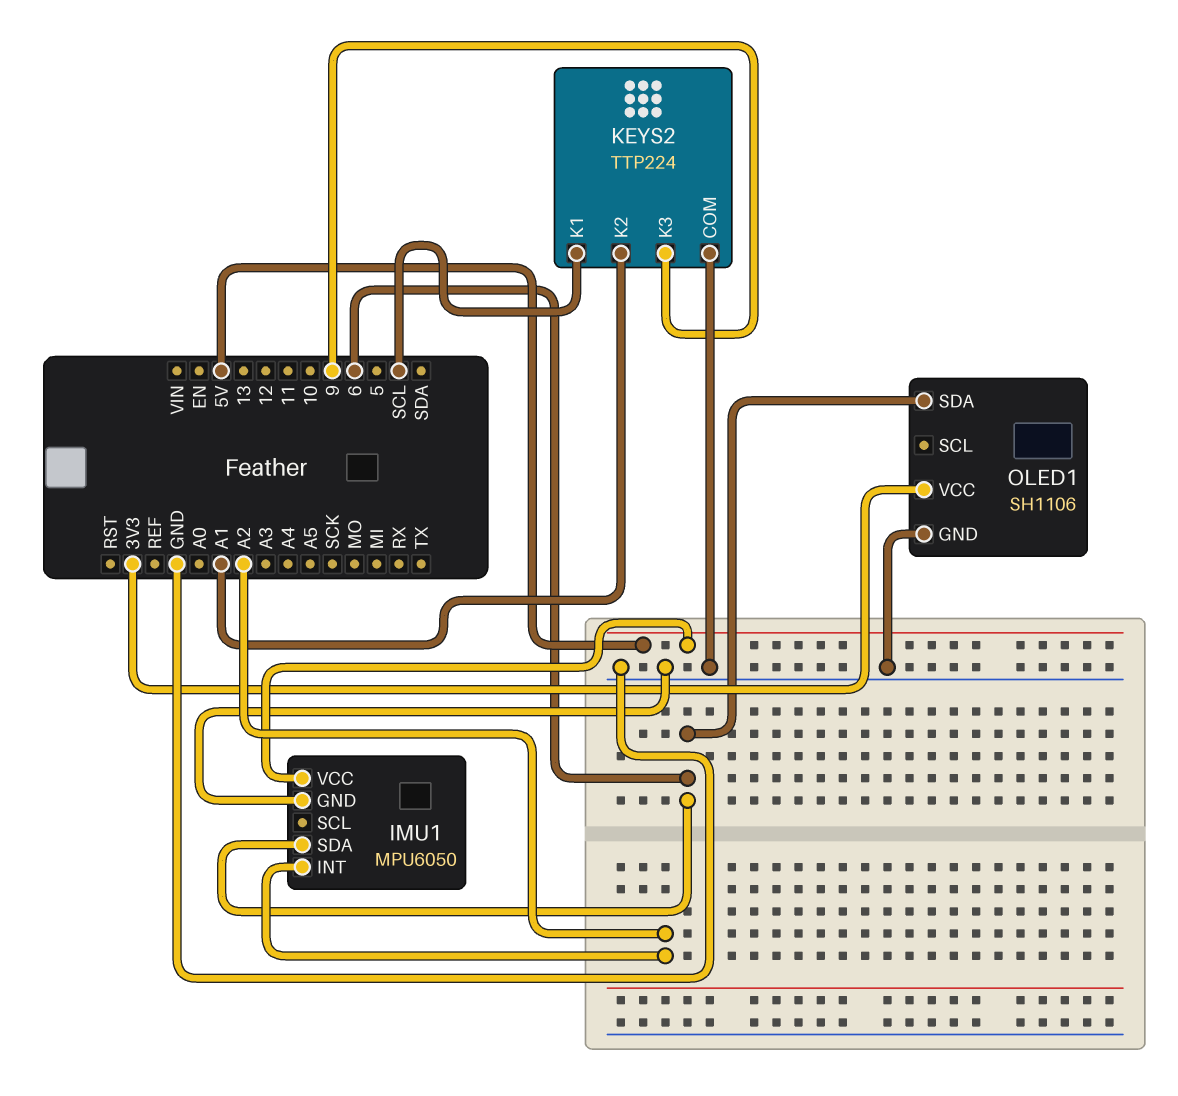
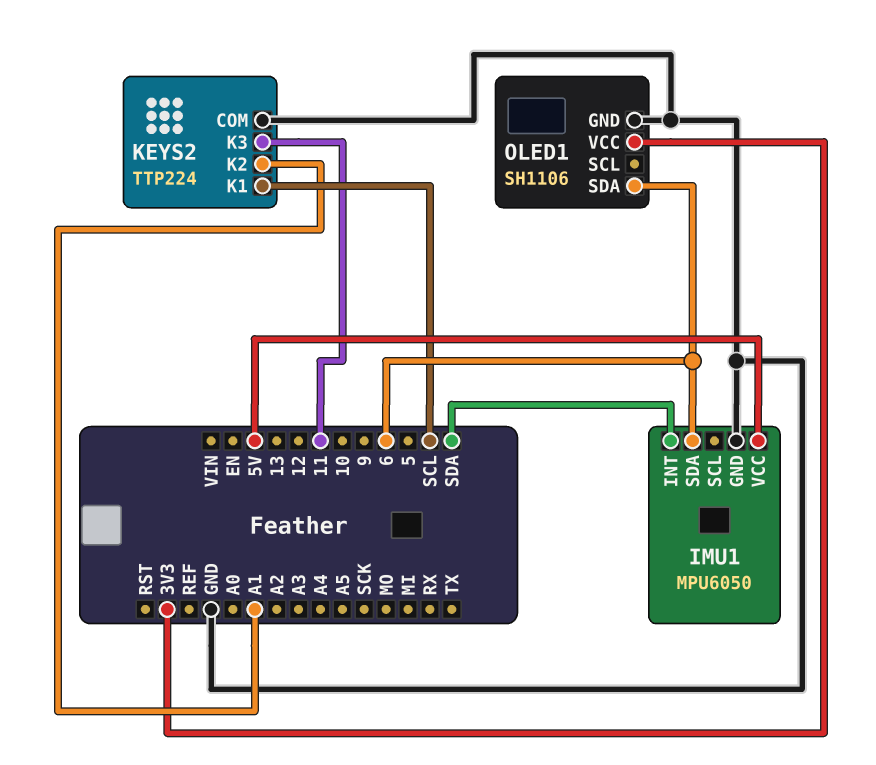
IMU1 pin INT: A2 -> SDA
KEYS2 pin K3: 9 -> 11

